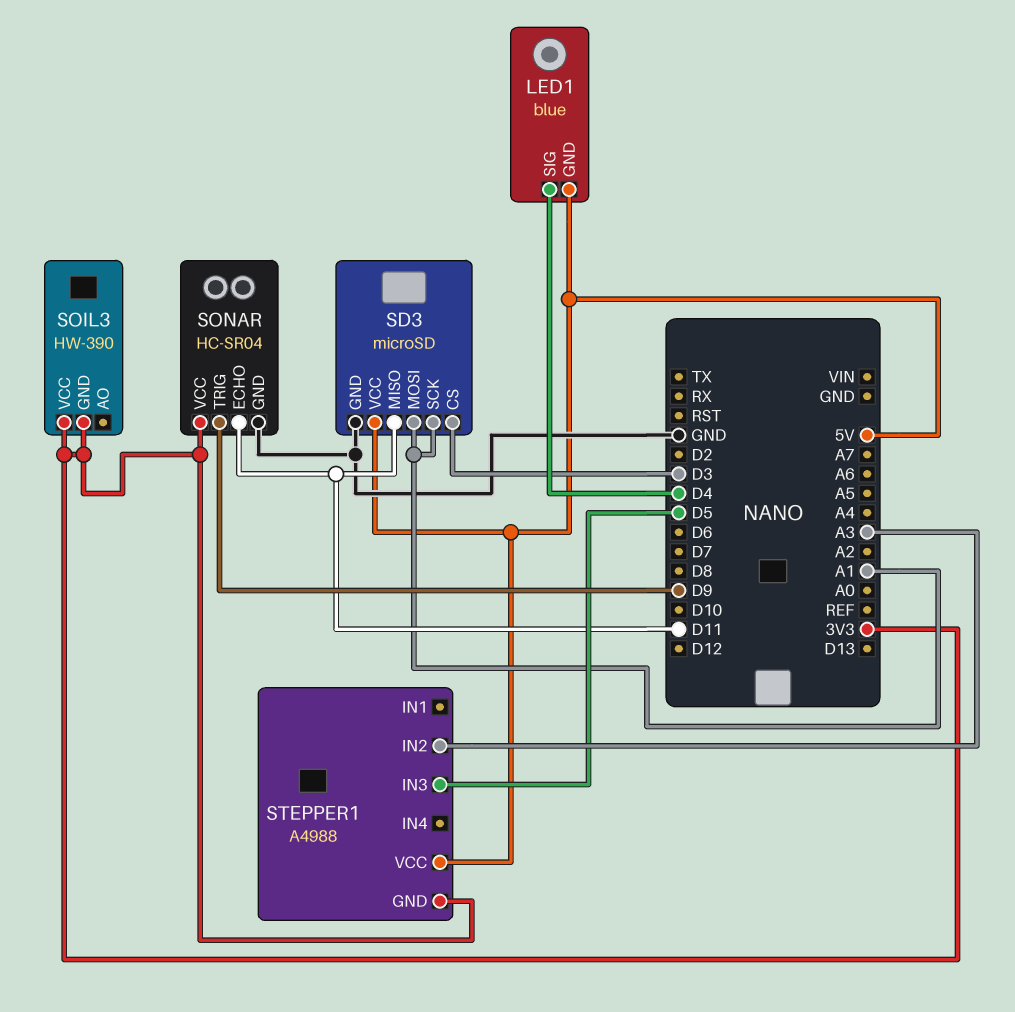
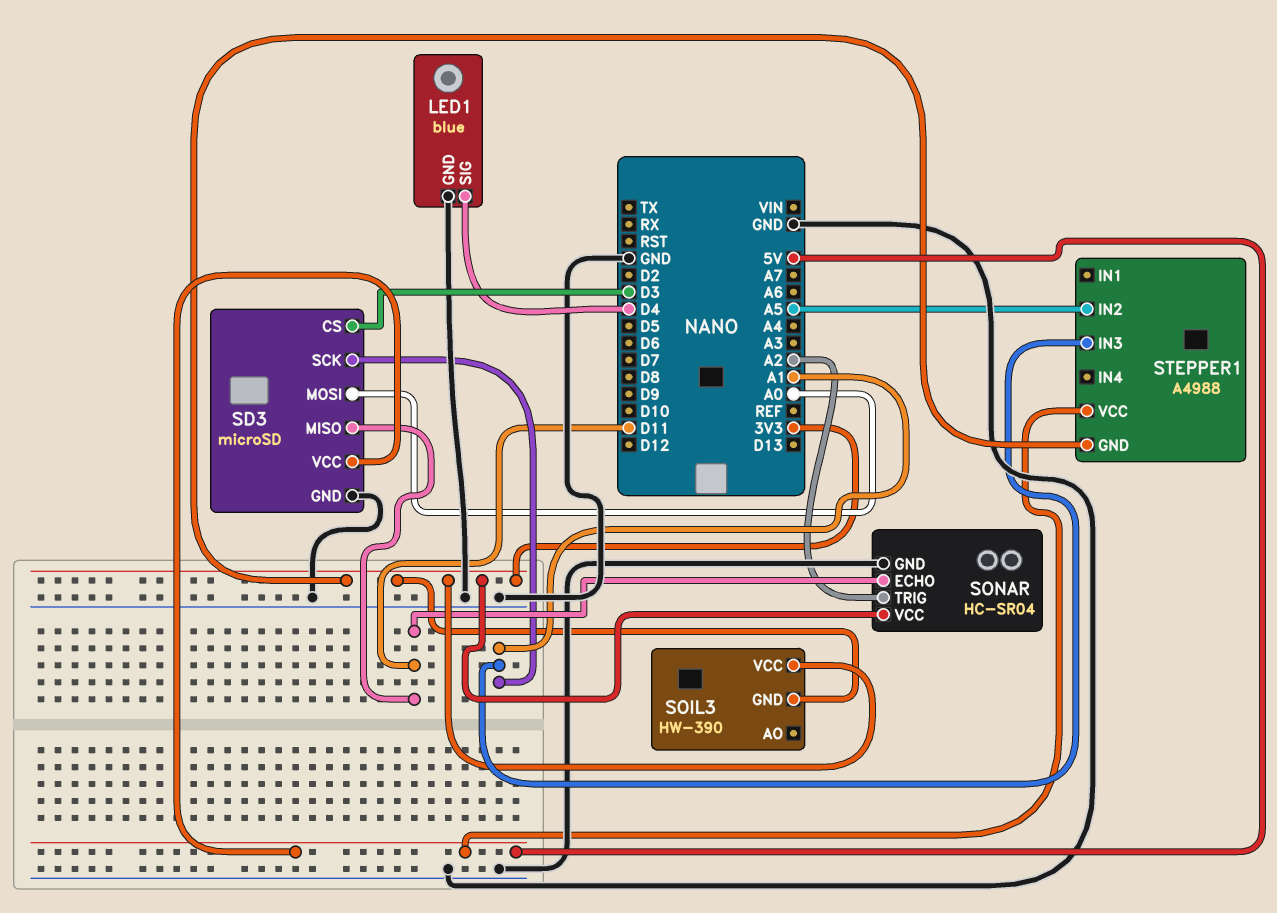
LED1 pin GND: 5V -> GND
SD3 pin MOSI: A1 -> A0
SONAR pin TRIG: D9 -> A2
STEPPER1 pin IN2: A3 -> A5
STEPPER1 pin IN3: D5 -> A1

